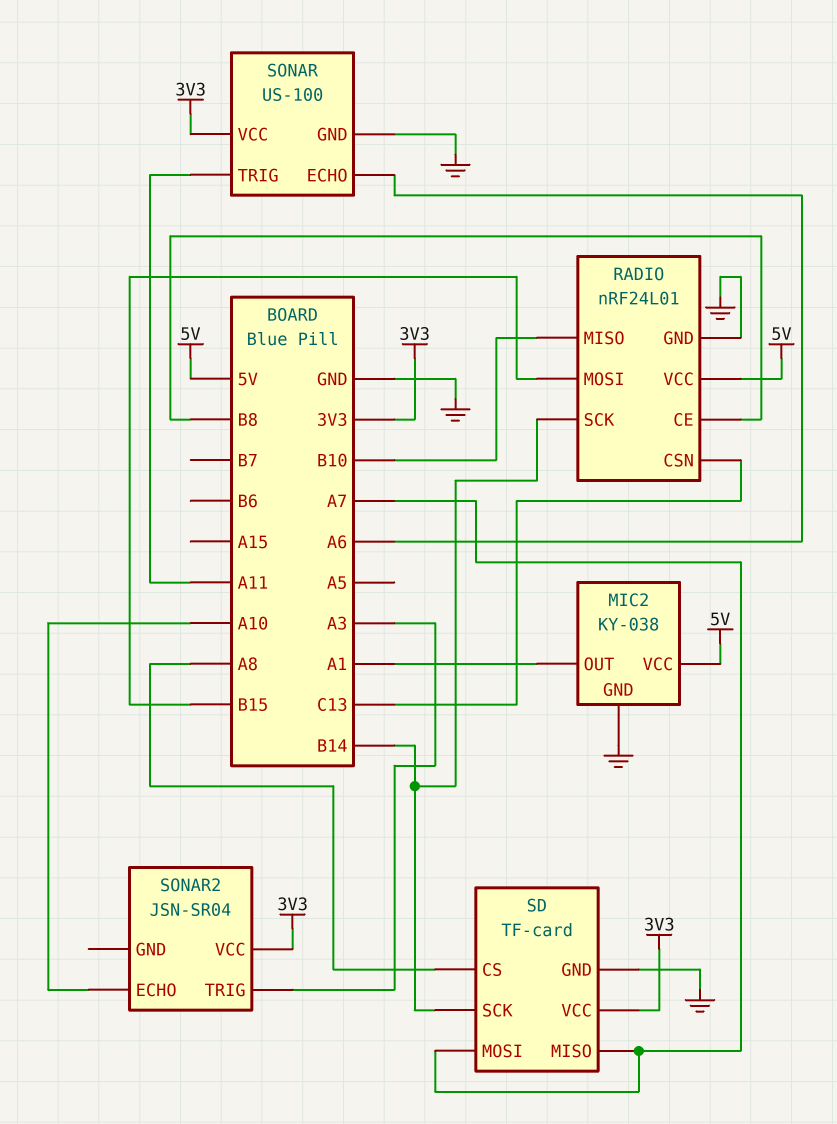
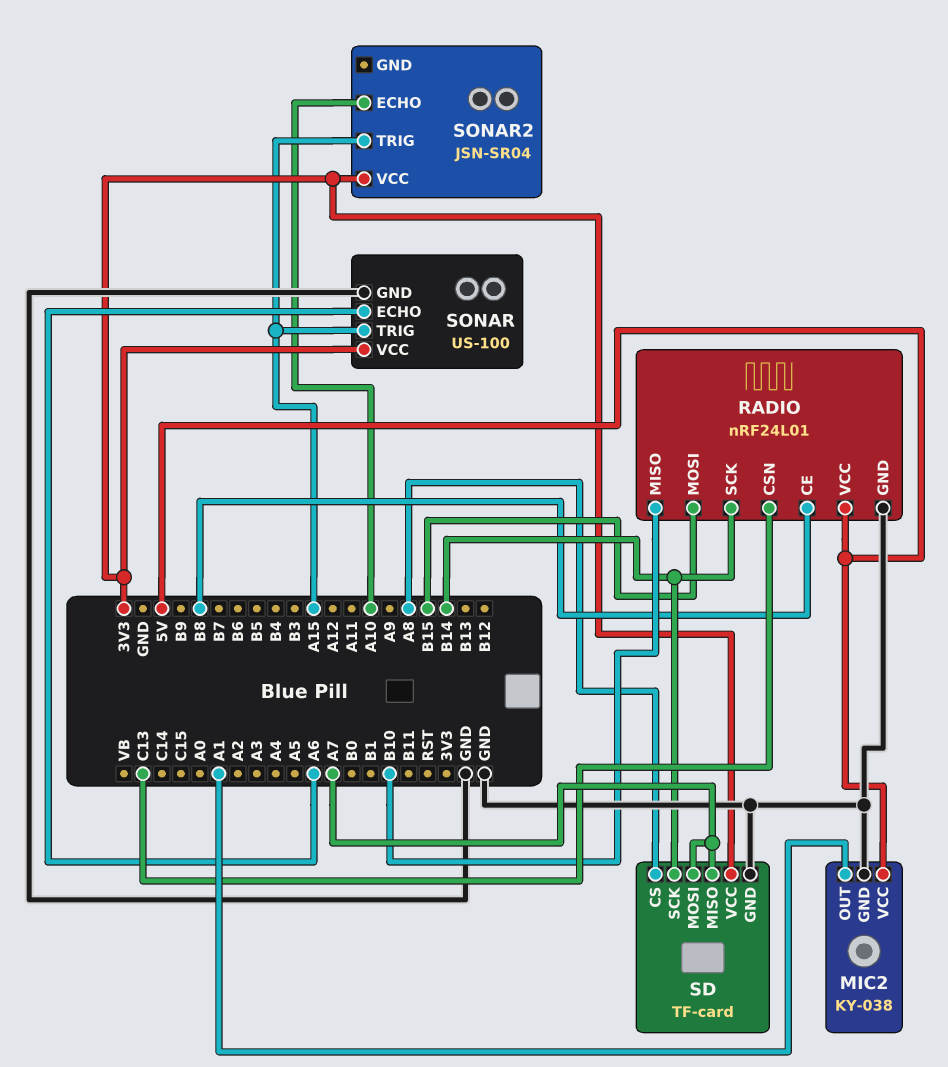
SONAR pin TRIG: A11 -> A15
SONAR2 pin TRIG: A3 -> A15

